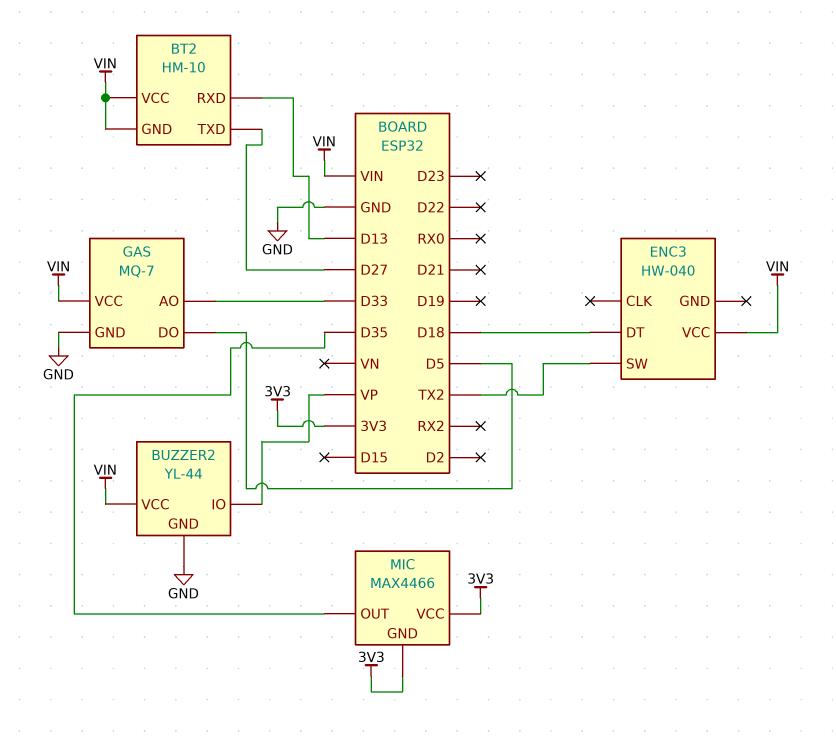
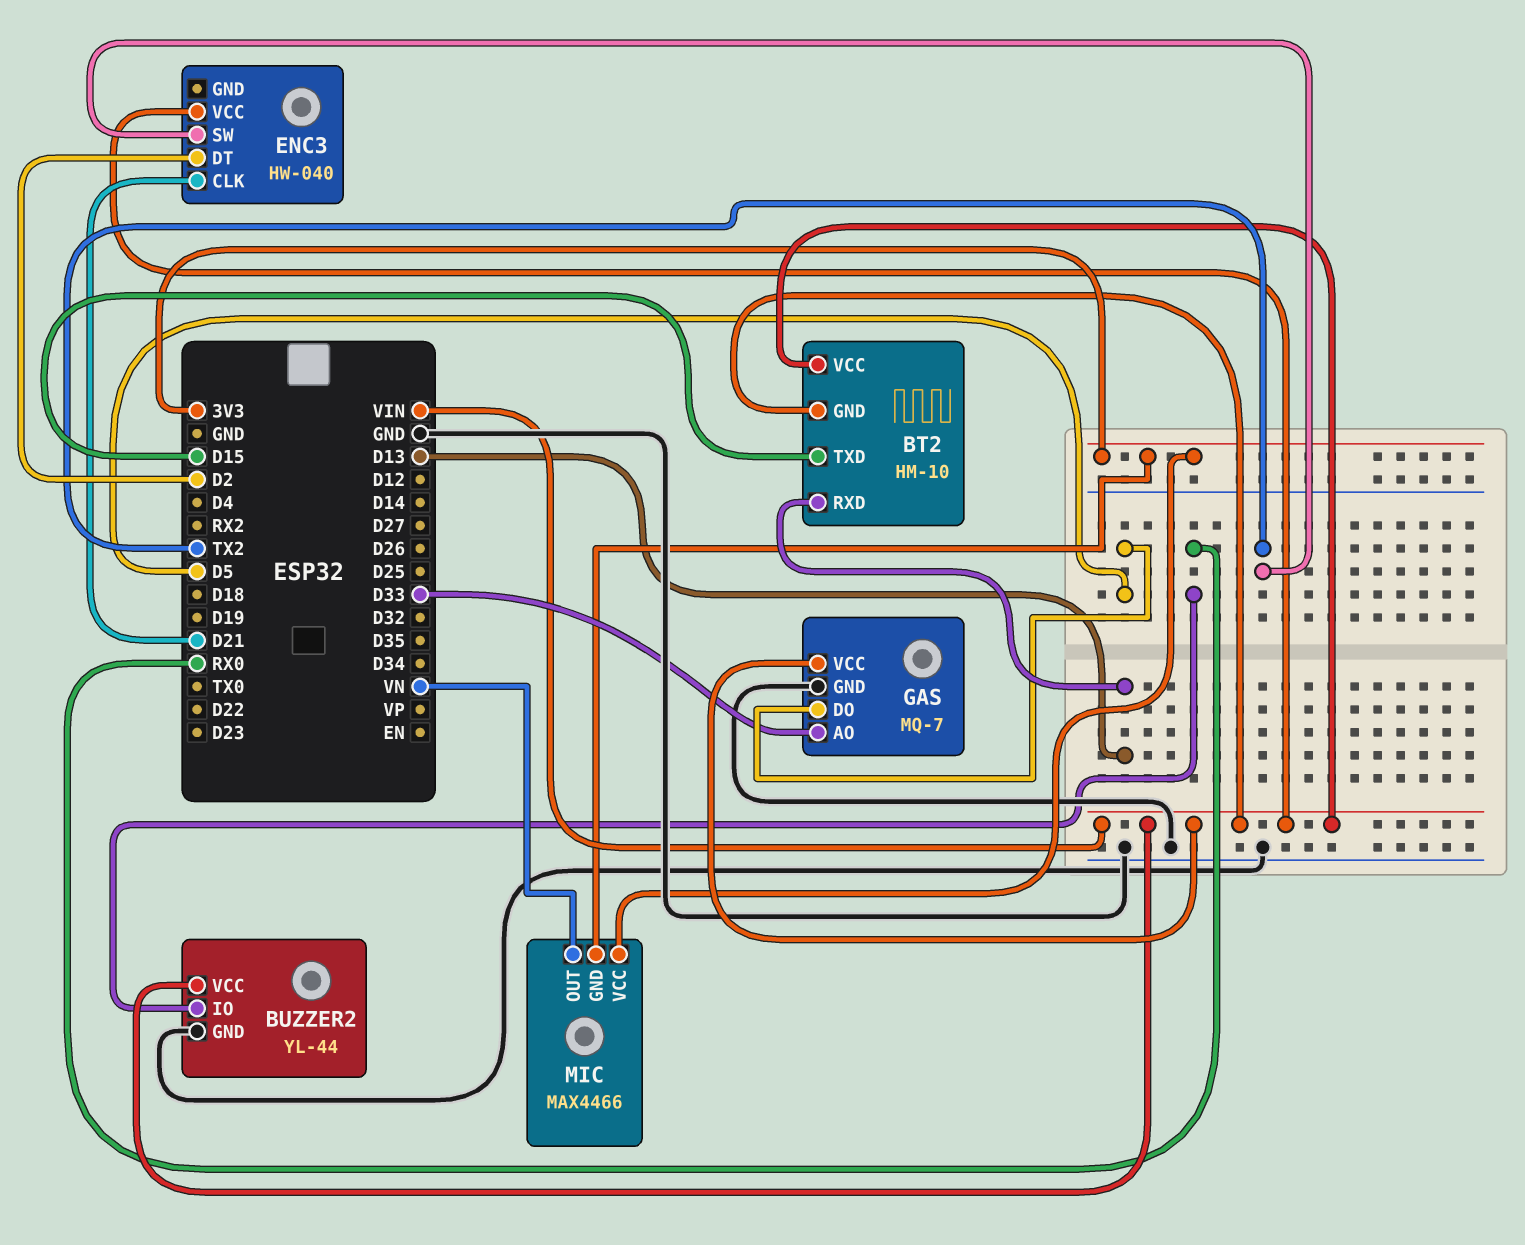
BT2 pin TXD: D27 -> D15
BUZZER2 pin IO: VP -> RX0
ENC3 pin CLK: none -> D21
ENC3 pin DT: D18 -> D2
MIC pin OUT: D35 -> VN

